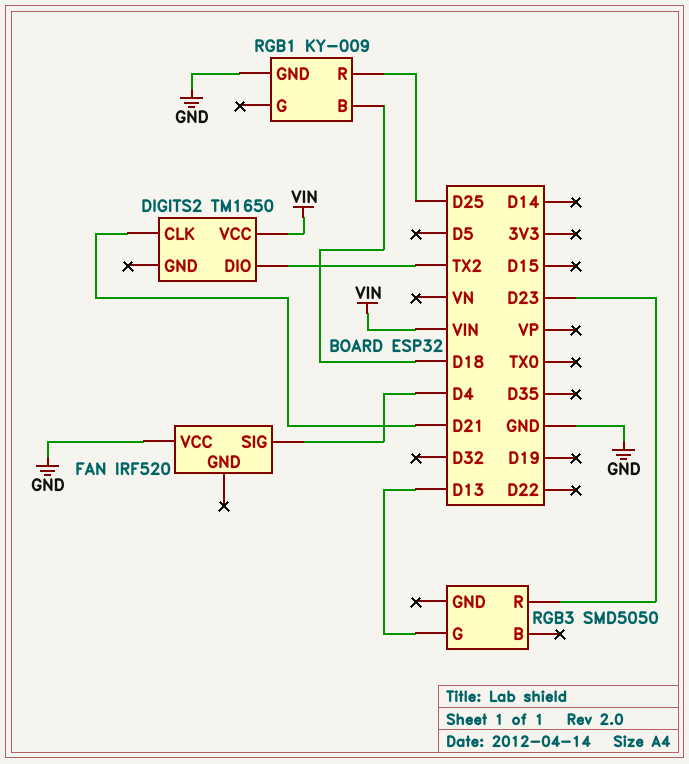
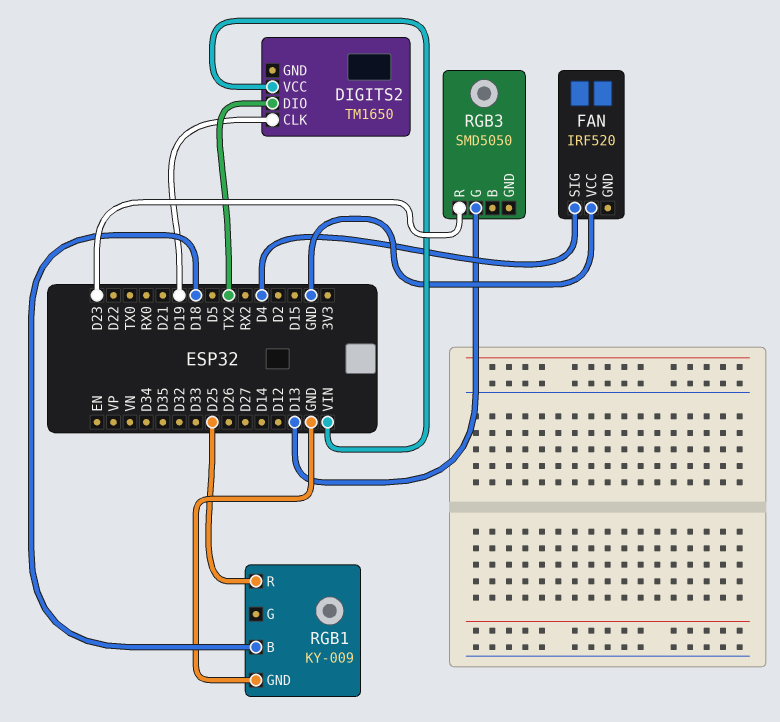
DIGITS2 pin CLK: D21 -> D19

